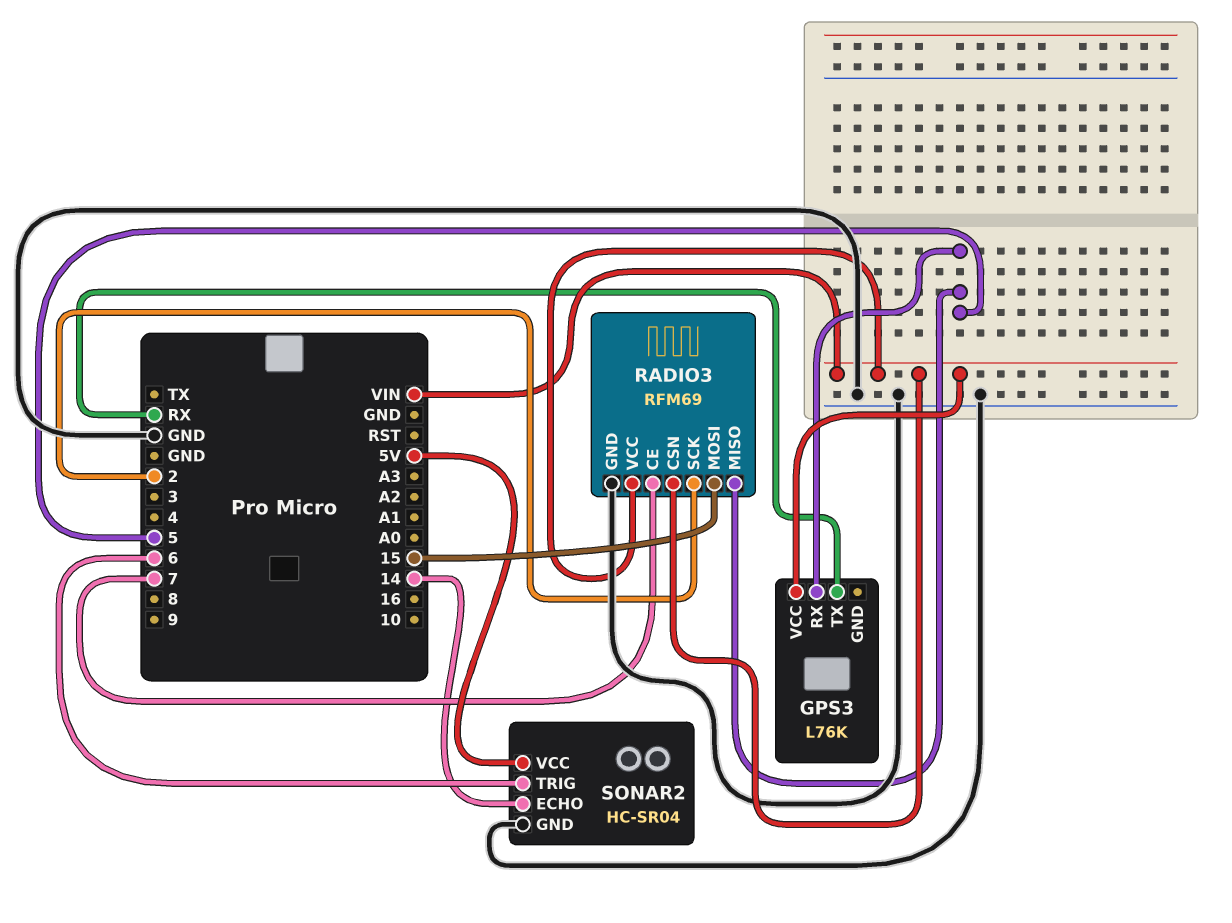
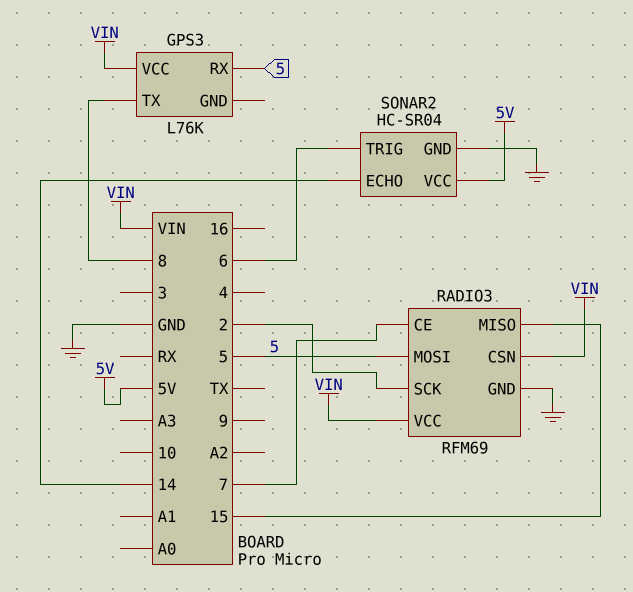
GPS3 pin TX: RX -> 8
RADIO3 pin MISO: 5 -> 15
RADIO3 pin MOSI: 15 -> 5

